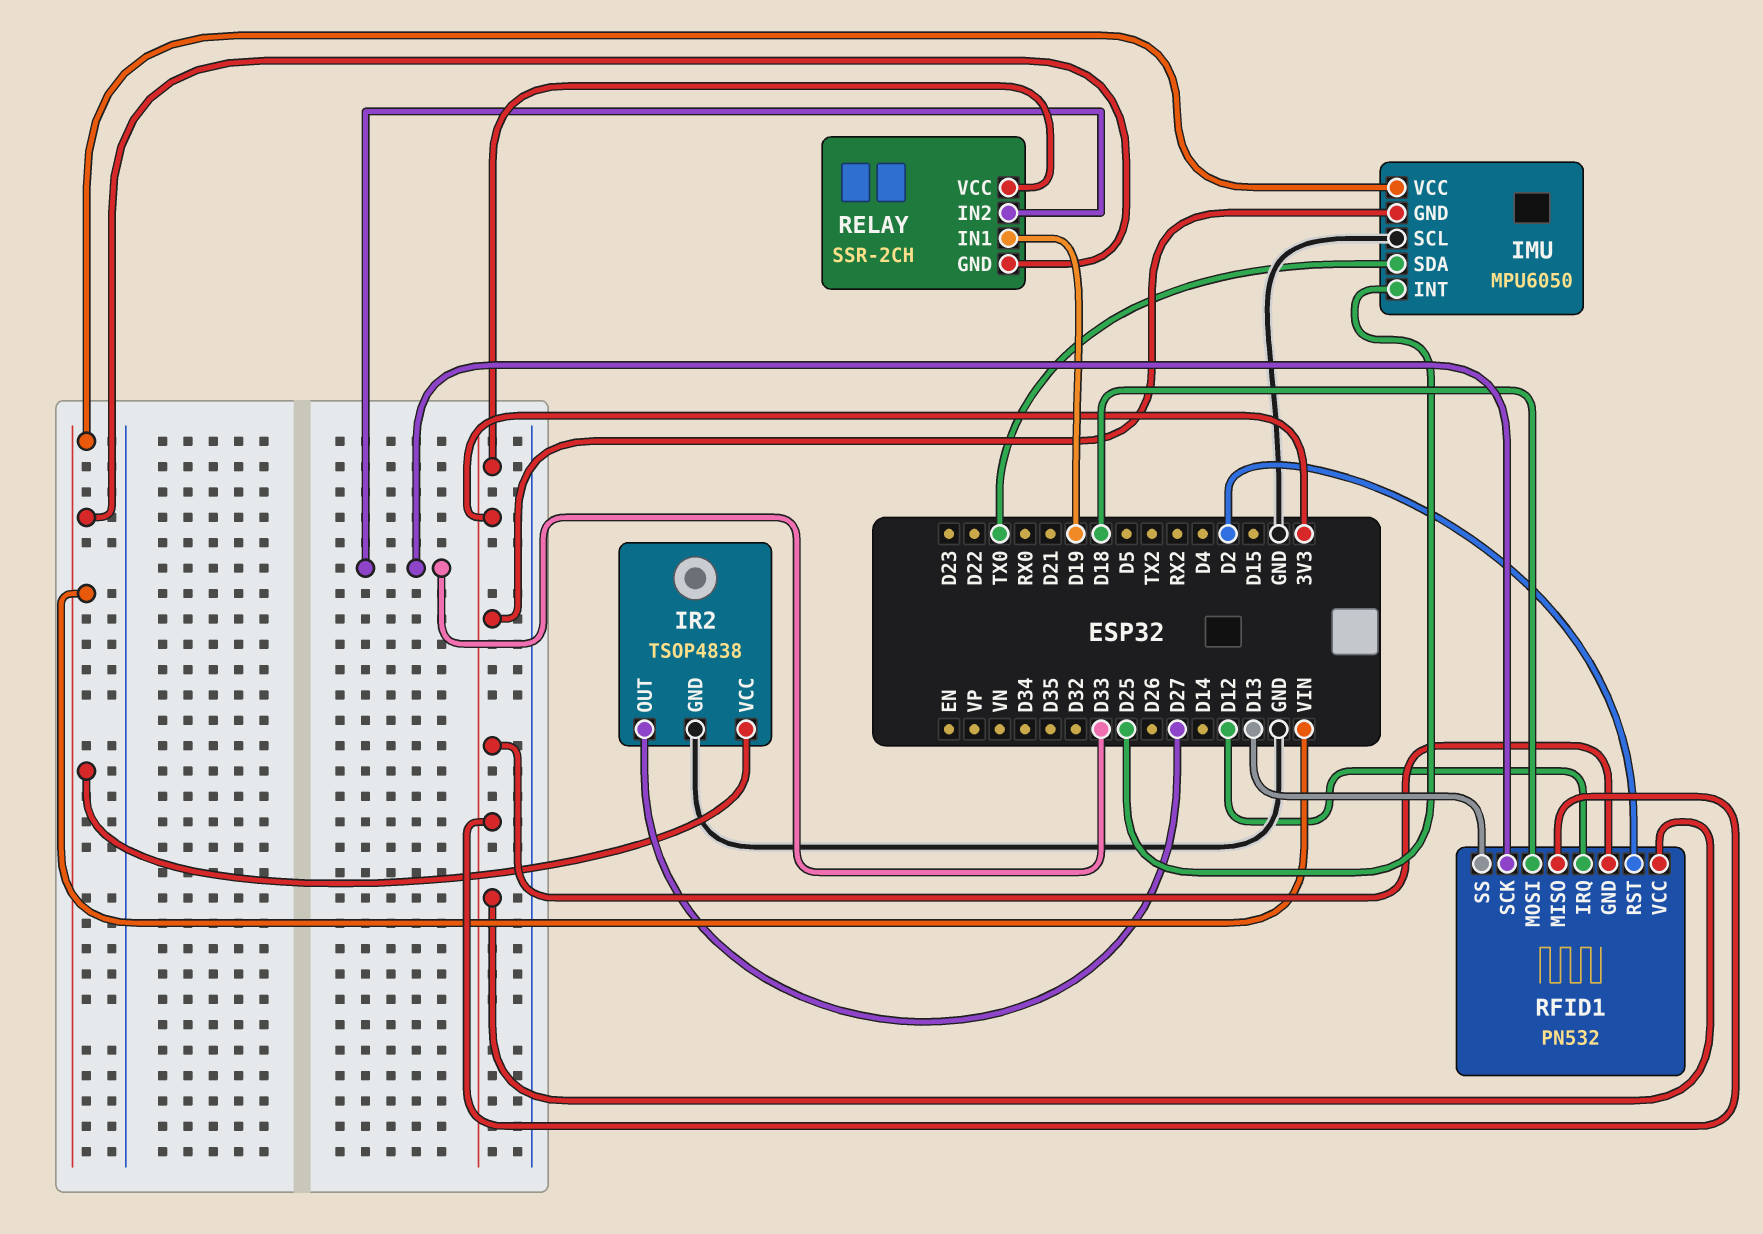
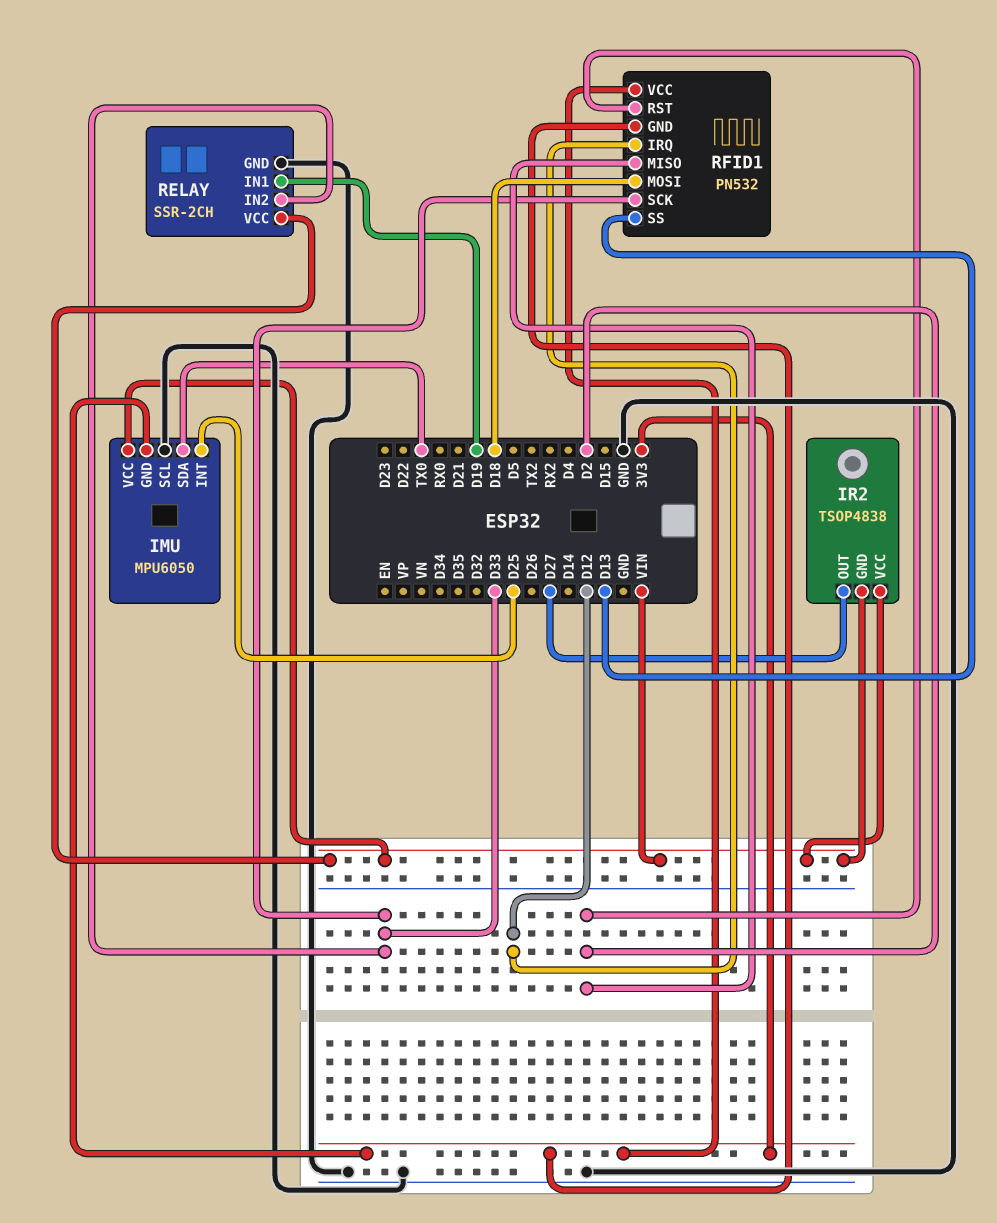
IR2 pin GND: GND -> VIN
RELAY pin GND: VIN -> GND
RELAY pin VCC: 3V3 -> VIN
RFID1 pin MISO: 3V3 -> D2

